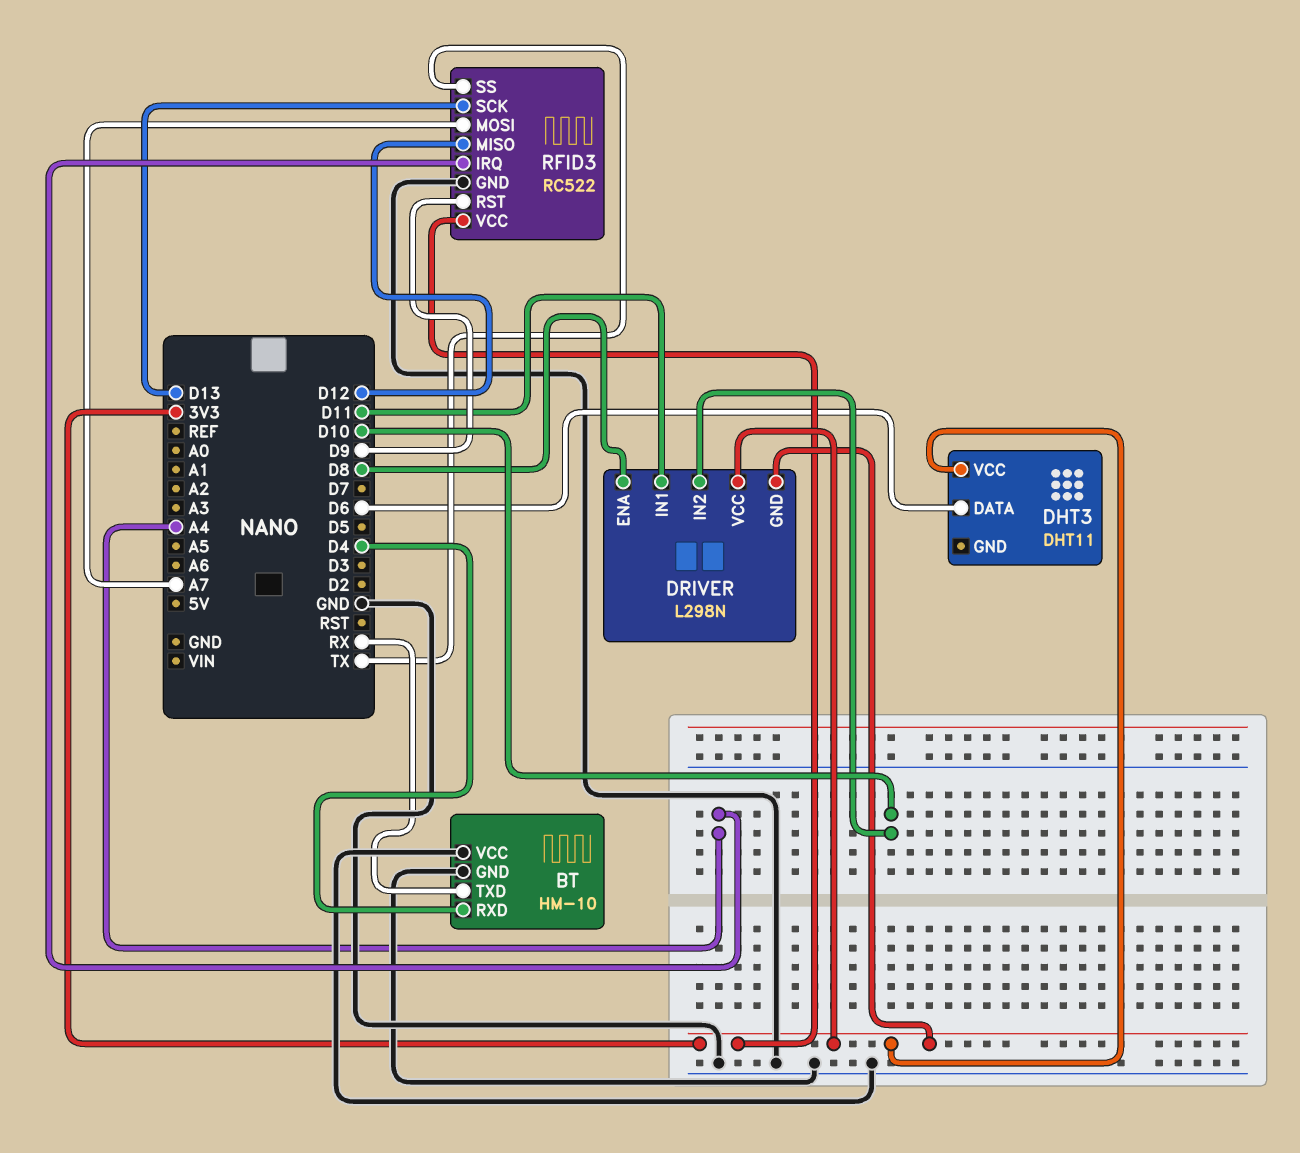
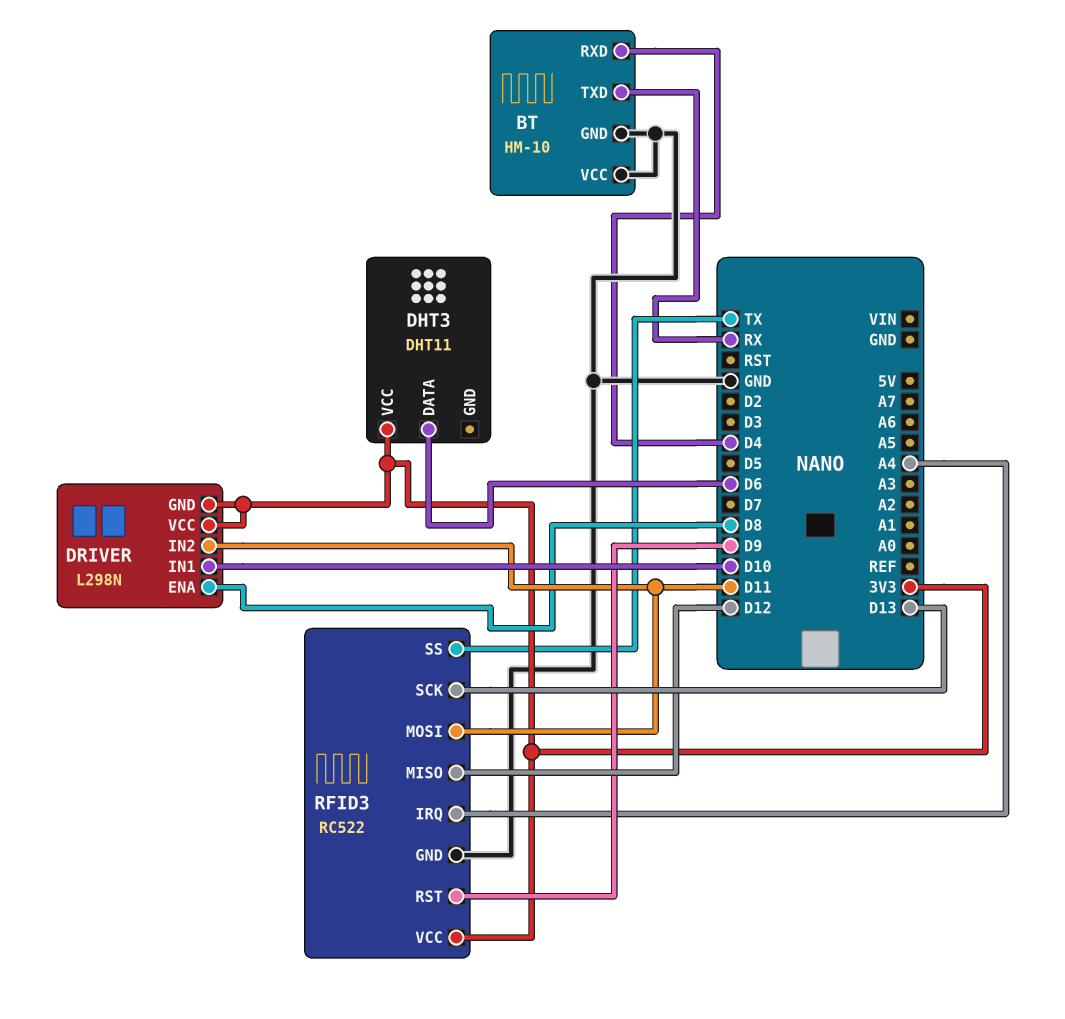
DRIVER pin IN1: D11 -> D10
DRIVER pin IN2: D10 -> D11
RFID3 pin MOSI: A7 -> D11

